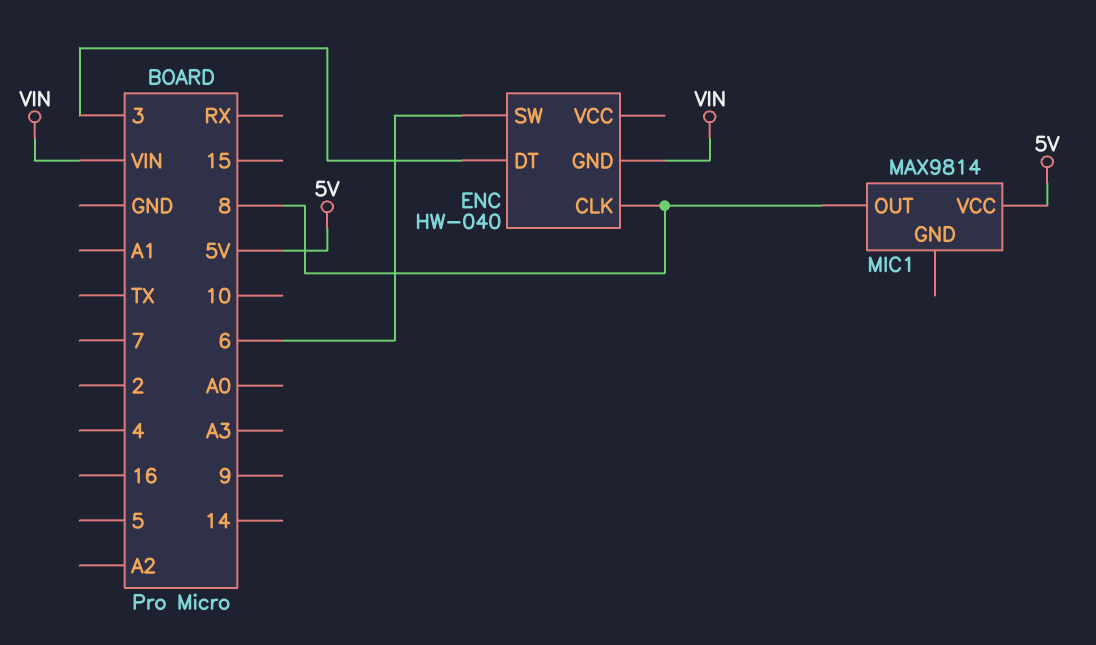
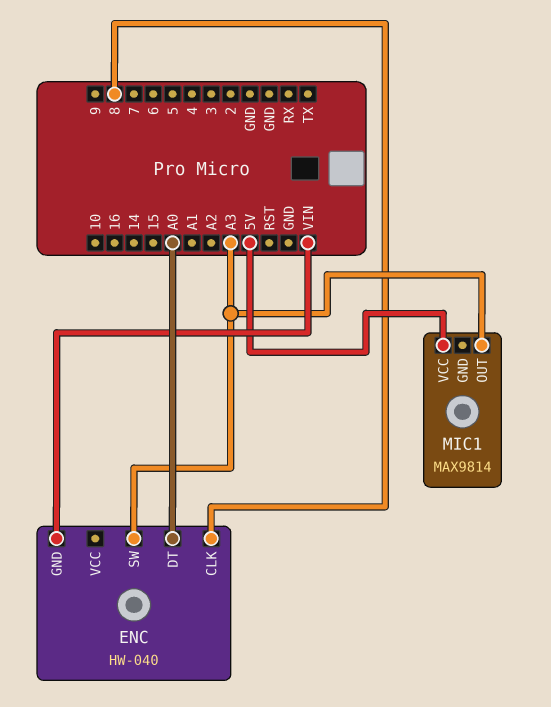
ENC pin DT: 3 -> A0
ENC pin SW: 6 -> A3
MIC1 pin OUT: 8 -> A3

